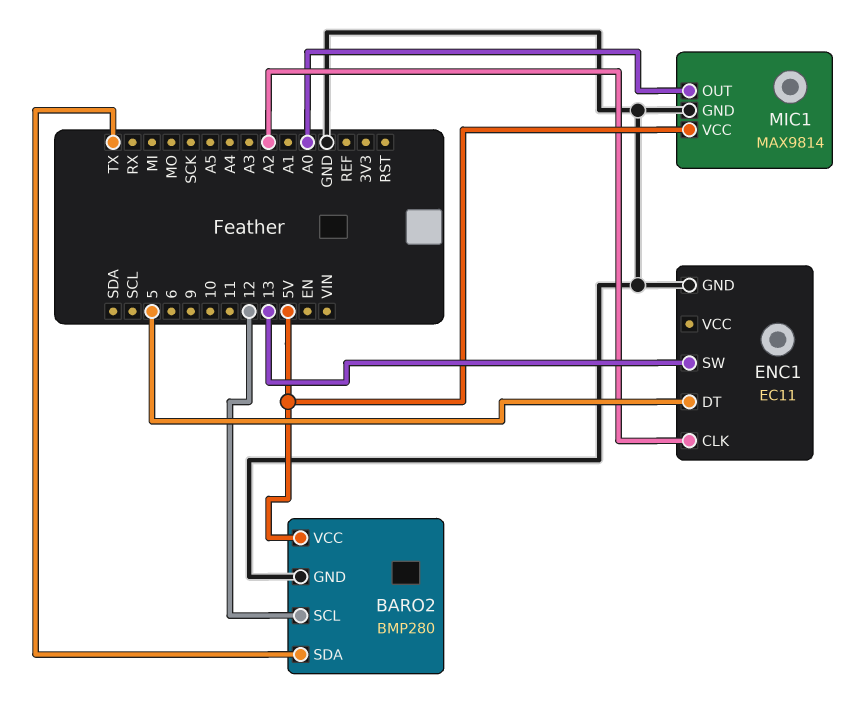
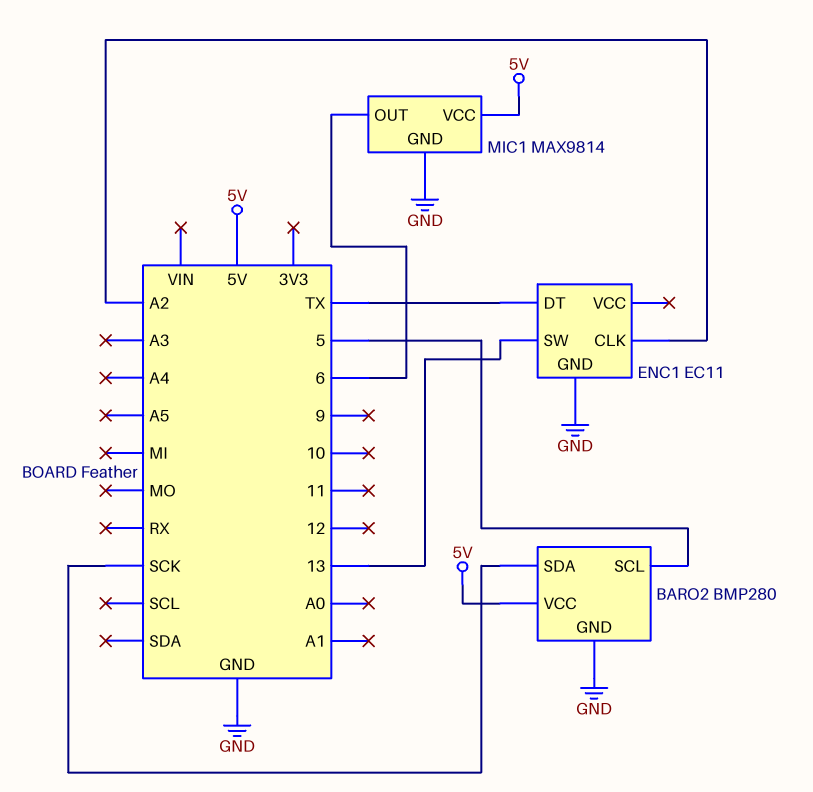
BARO2 pin SCL: 12 -> 5
BARO2 pin SDA: TX -> SCK
ENC1 pin DT: 5 -> TX
MIC1 pin OUT: A0 -> 6

